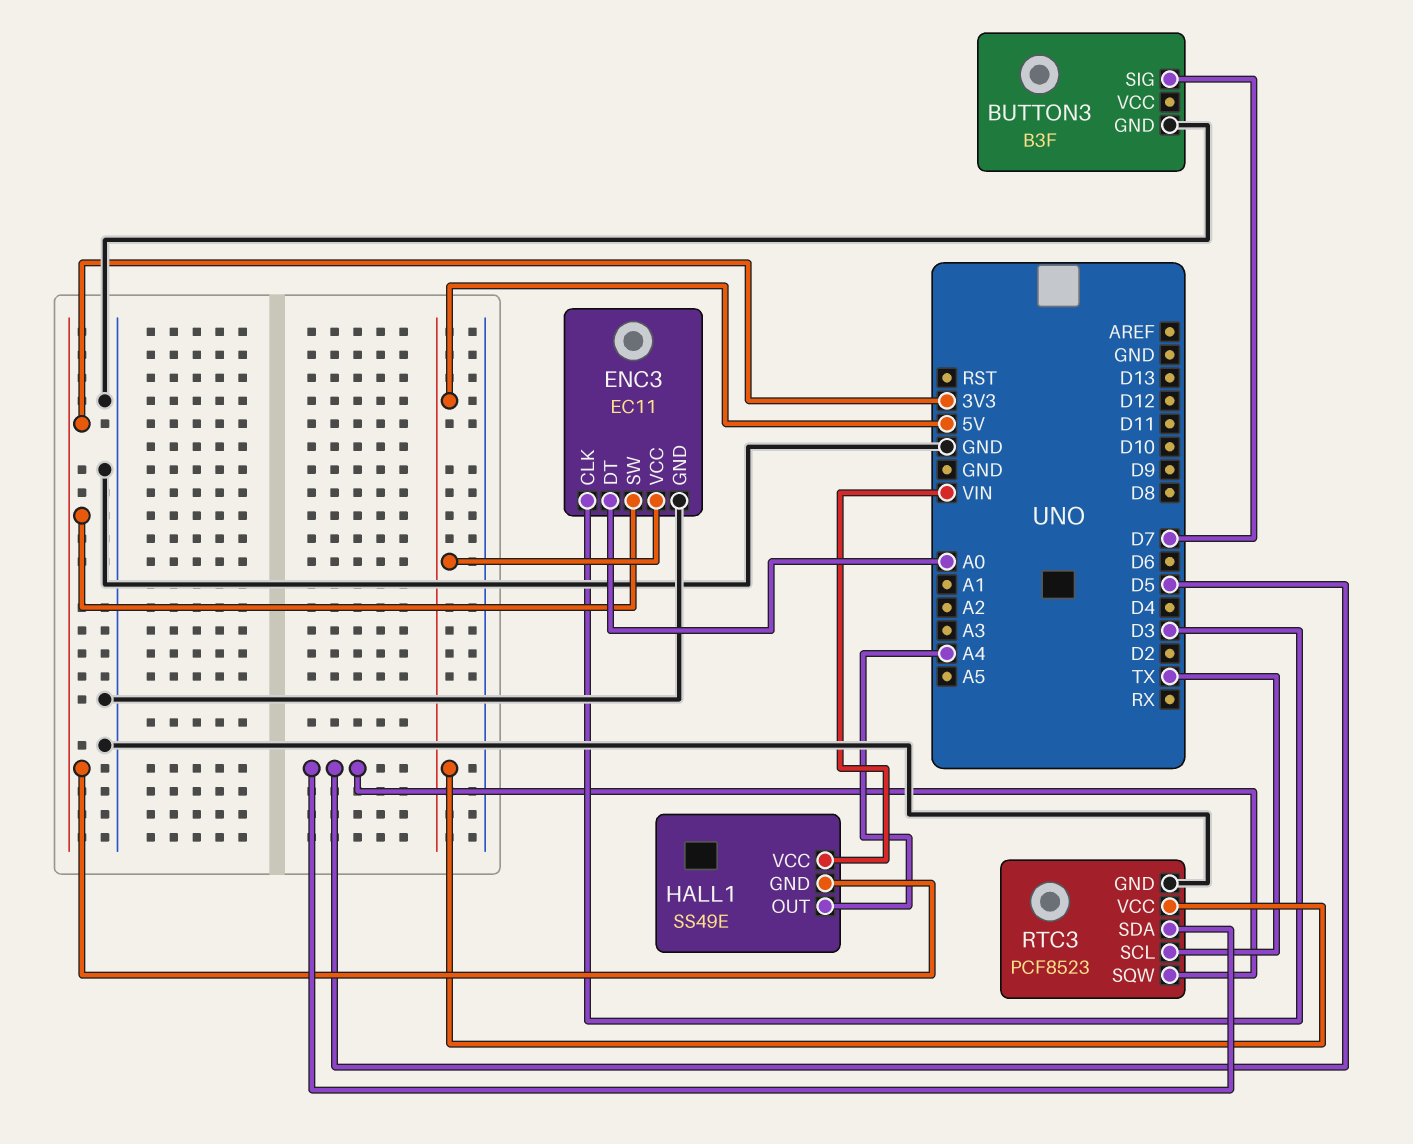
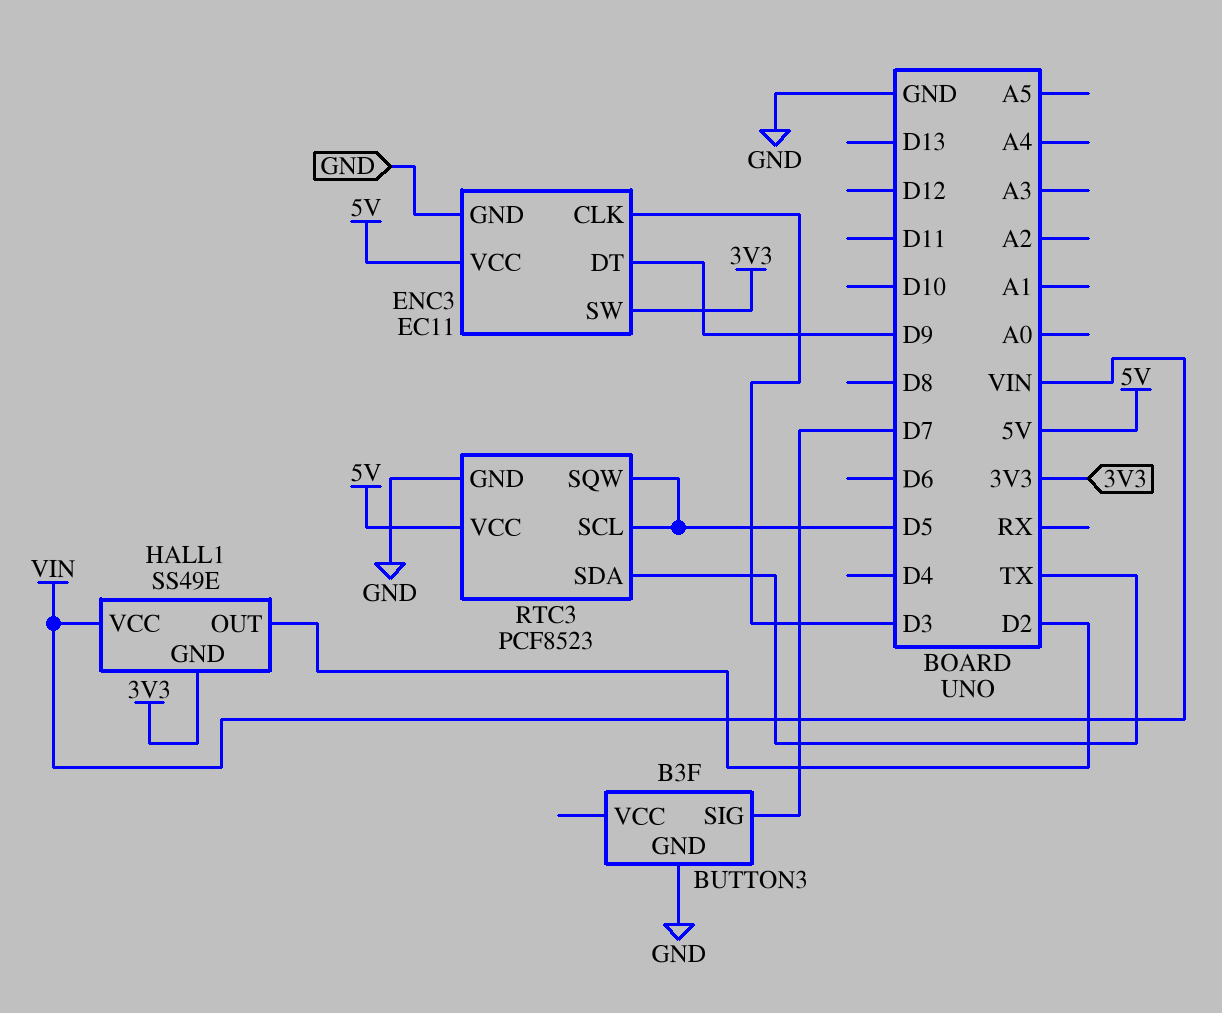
ENC3 pin DT: A0 -> D9
HALL1 pin OUT: A4 -> D2
RTC3 pin SCL: TX -> D5
RTC3 pin SDA: D5 -> TX

